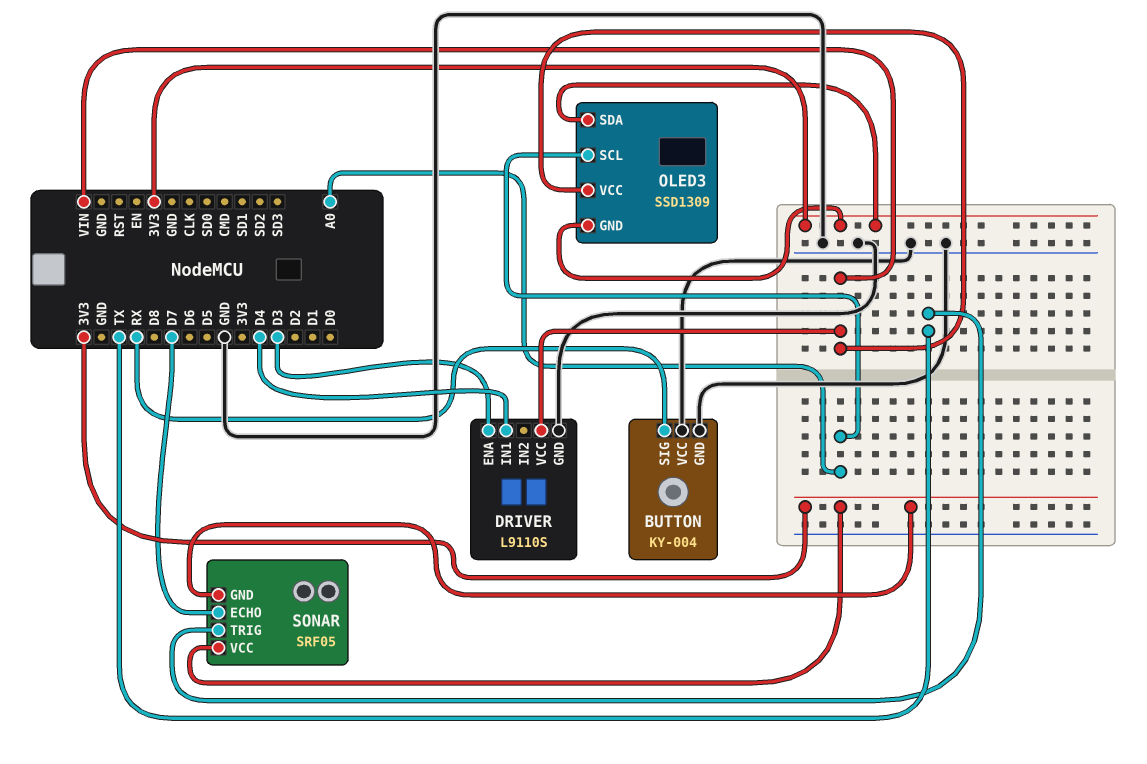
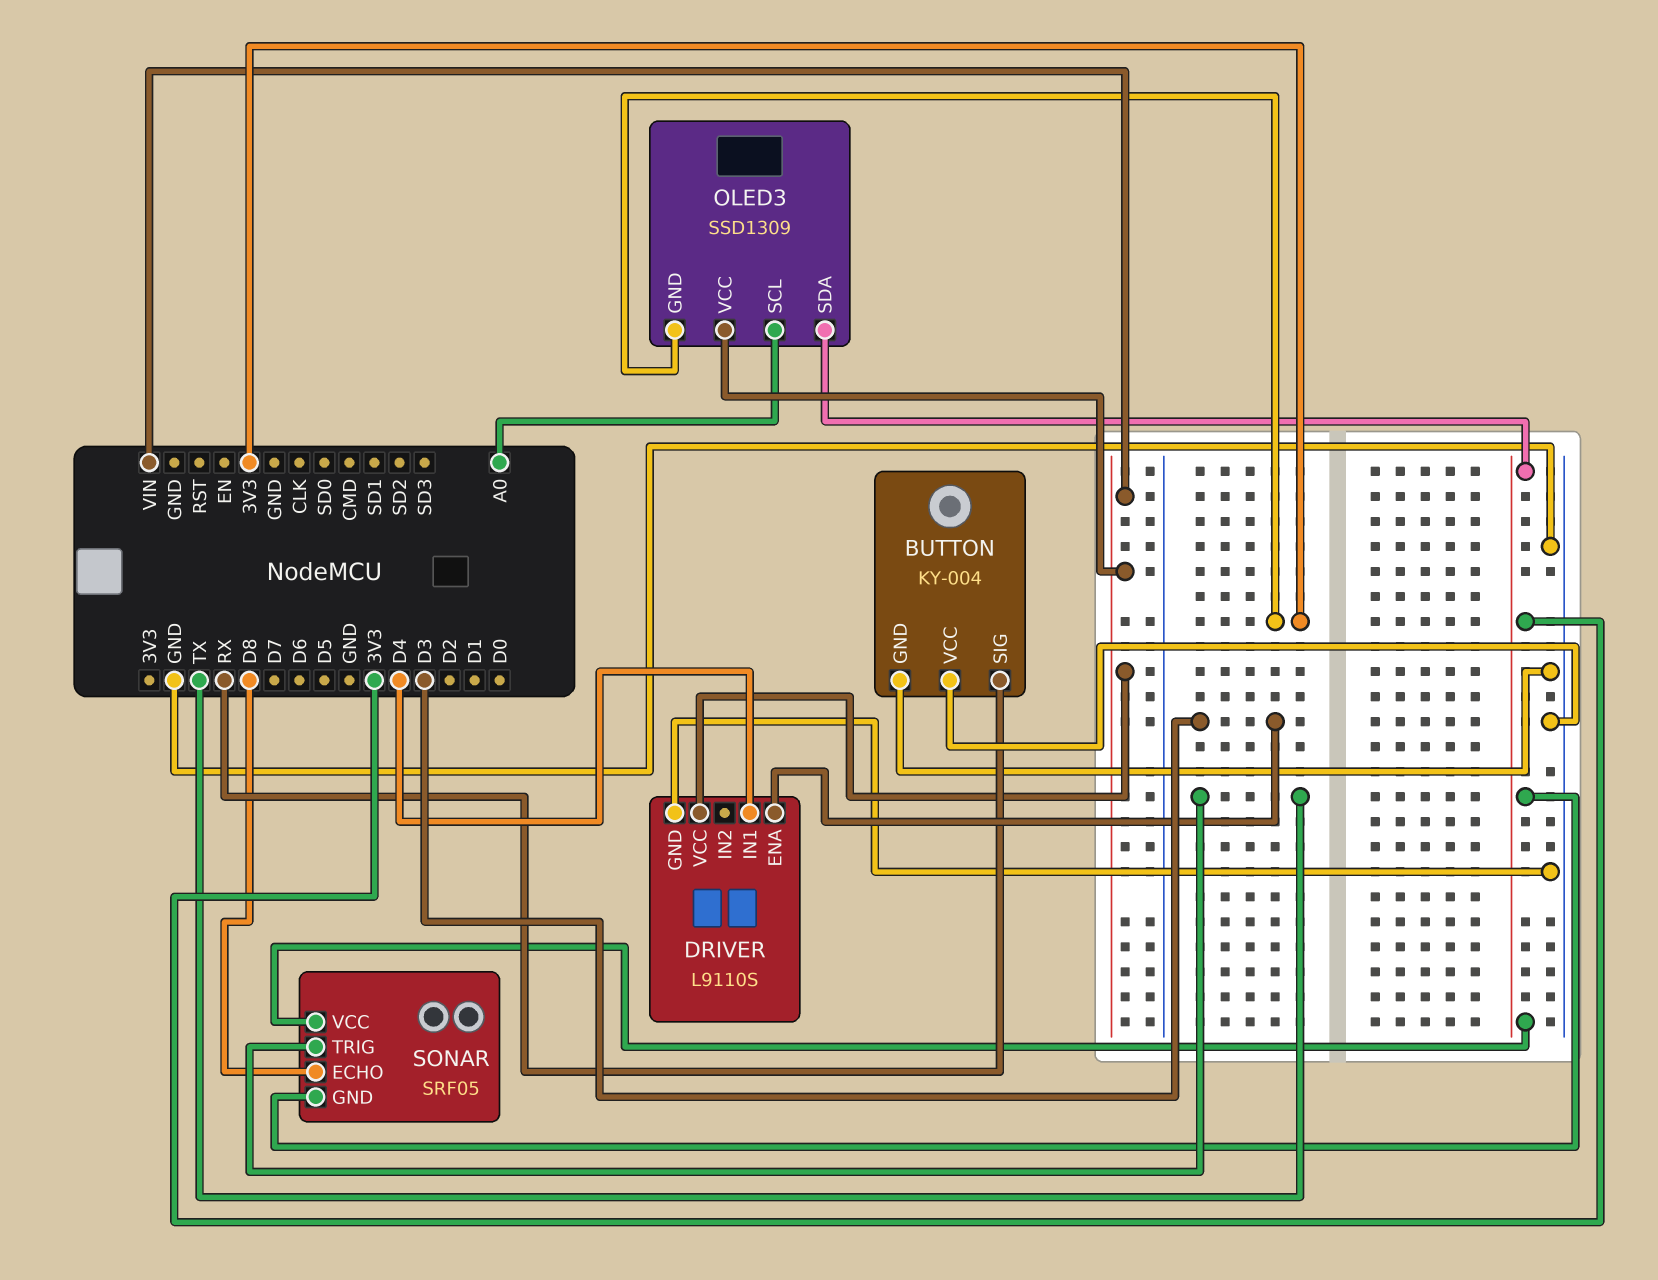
SONAR pin ECHO: D7 -> D8

